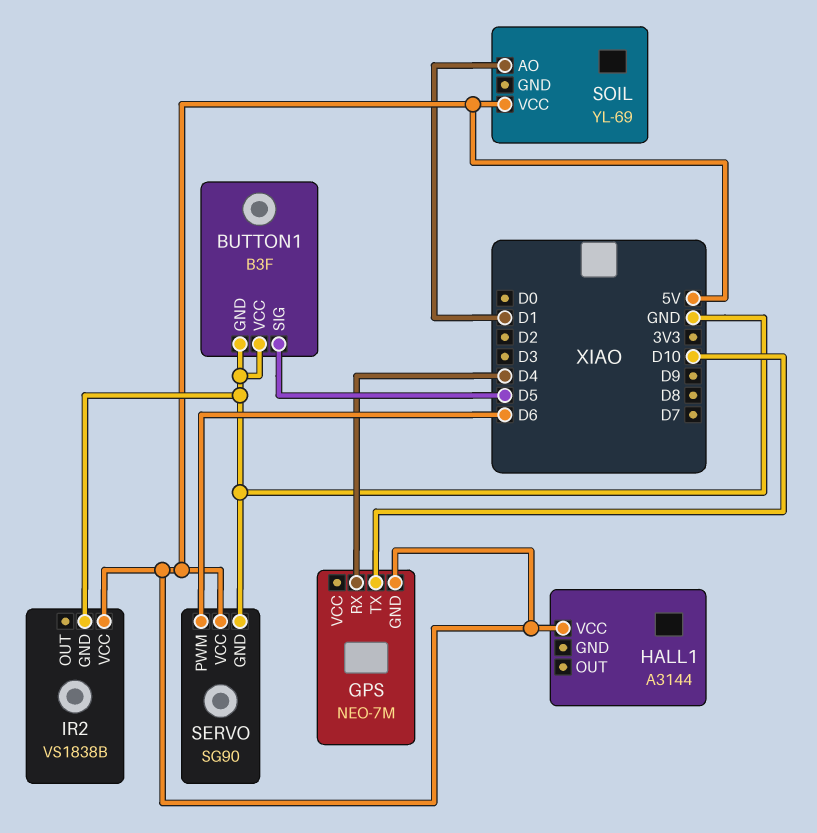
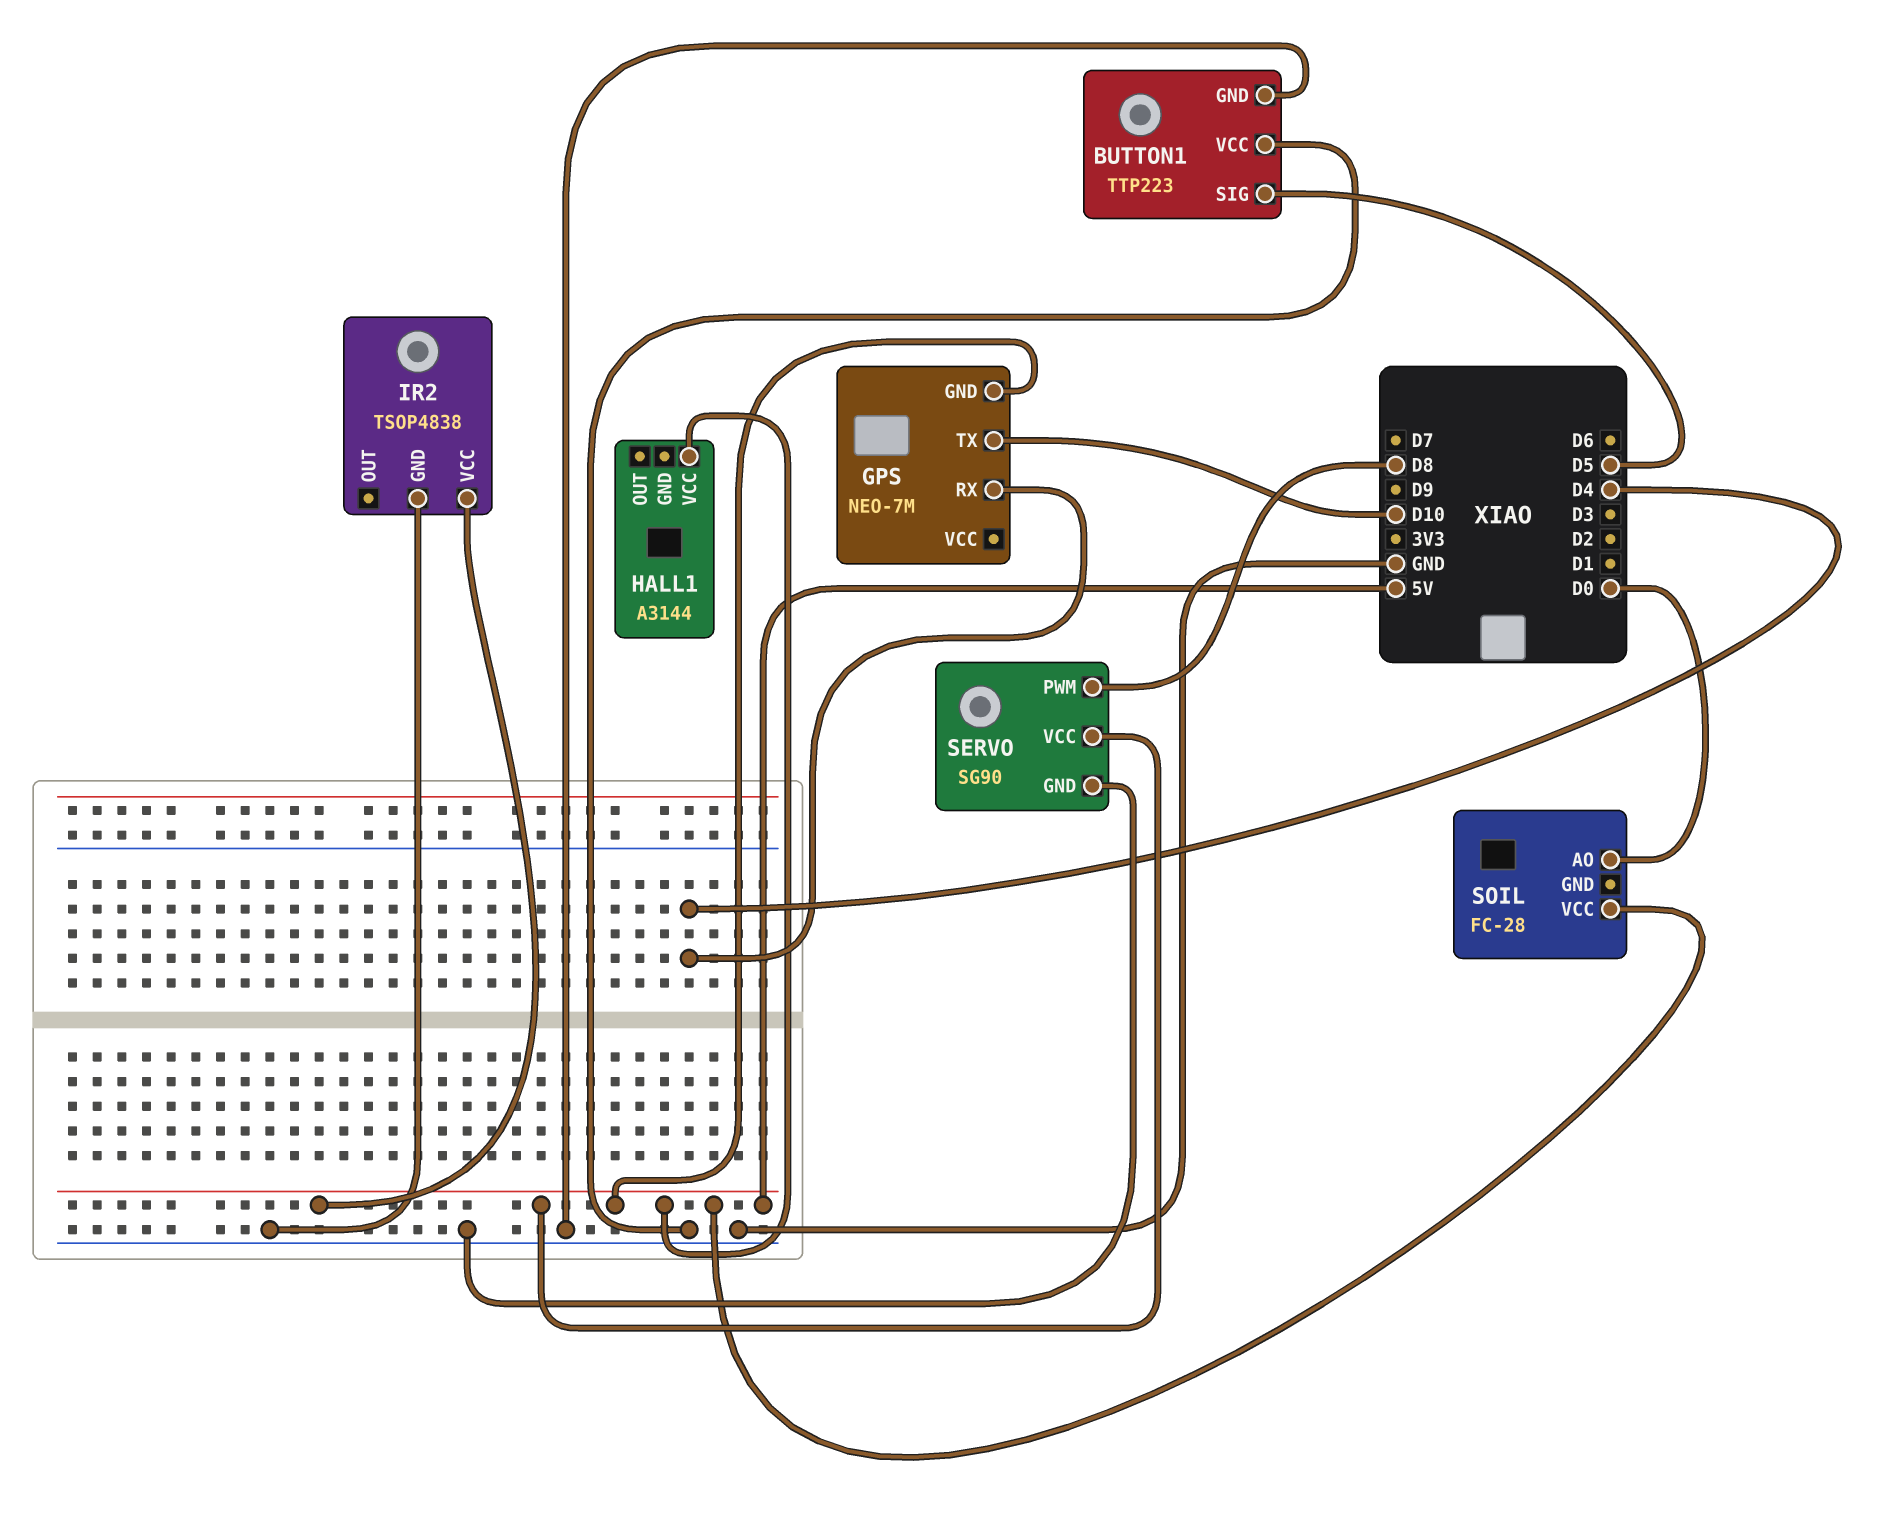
BUTTON1: B3F -> TTP223
IR2: VS1838B -> TSOP4838
SERVO pin PWM: D6 -> D8
SOIL: YL-69 -> FC-28
SOIL pin AO: D1 -> D0

